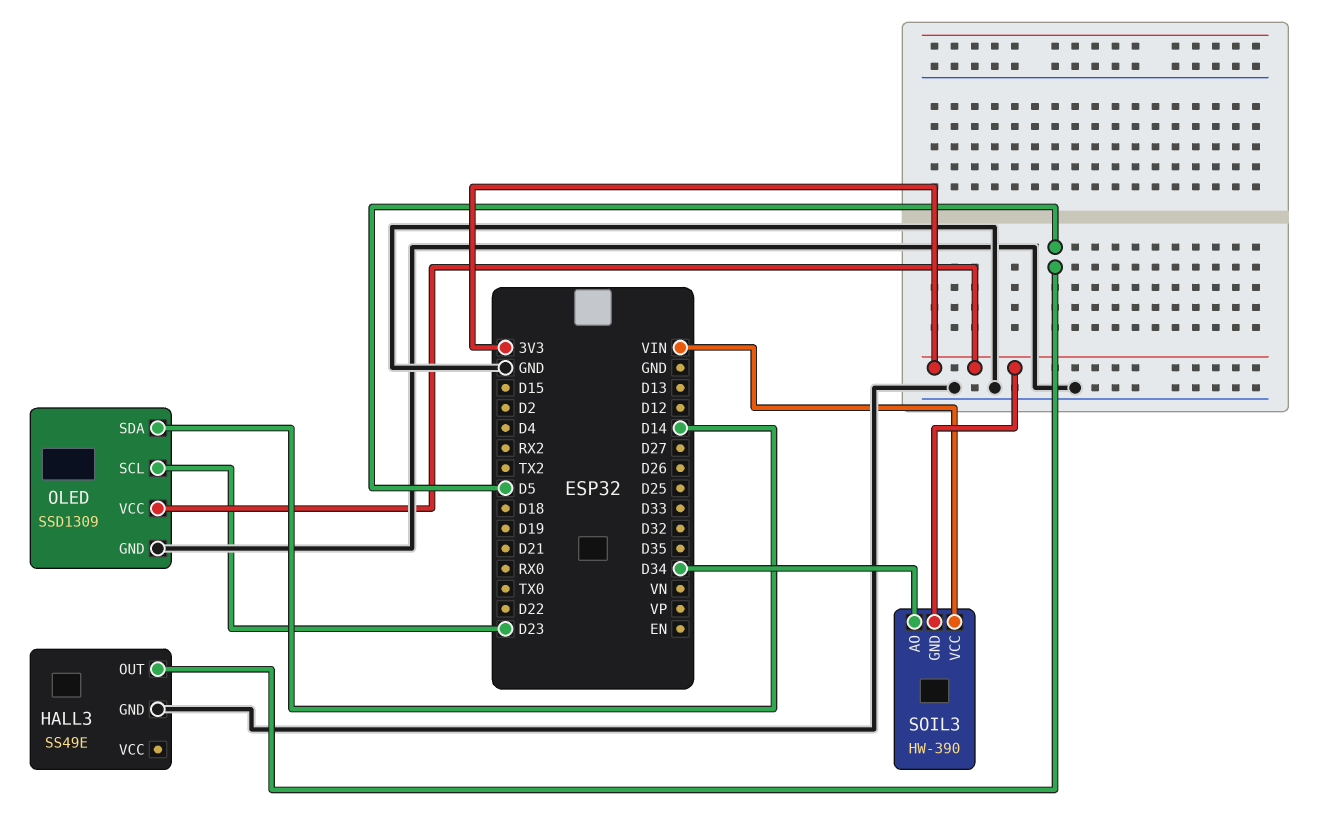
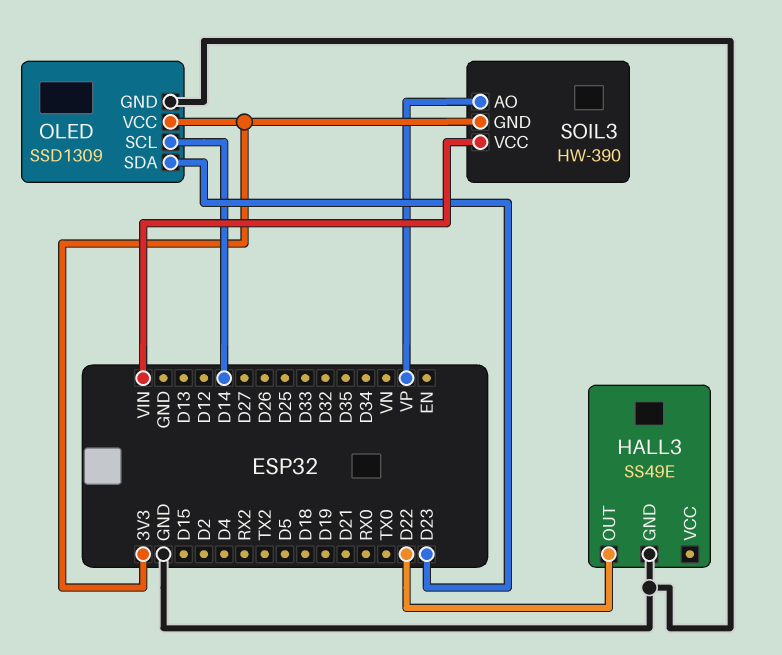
HALL3 pin OUT: D5 -> D22
OLED pin SCL: D23 -> D14
OLED pin SDA: D14 -> D23
SOIL3 pin AO: D34 -> VP

